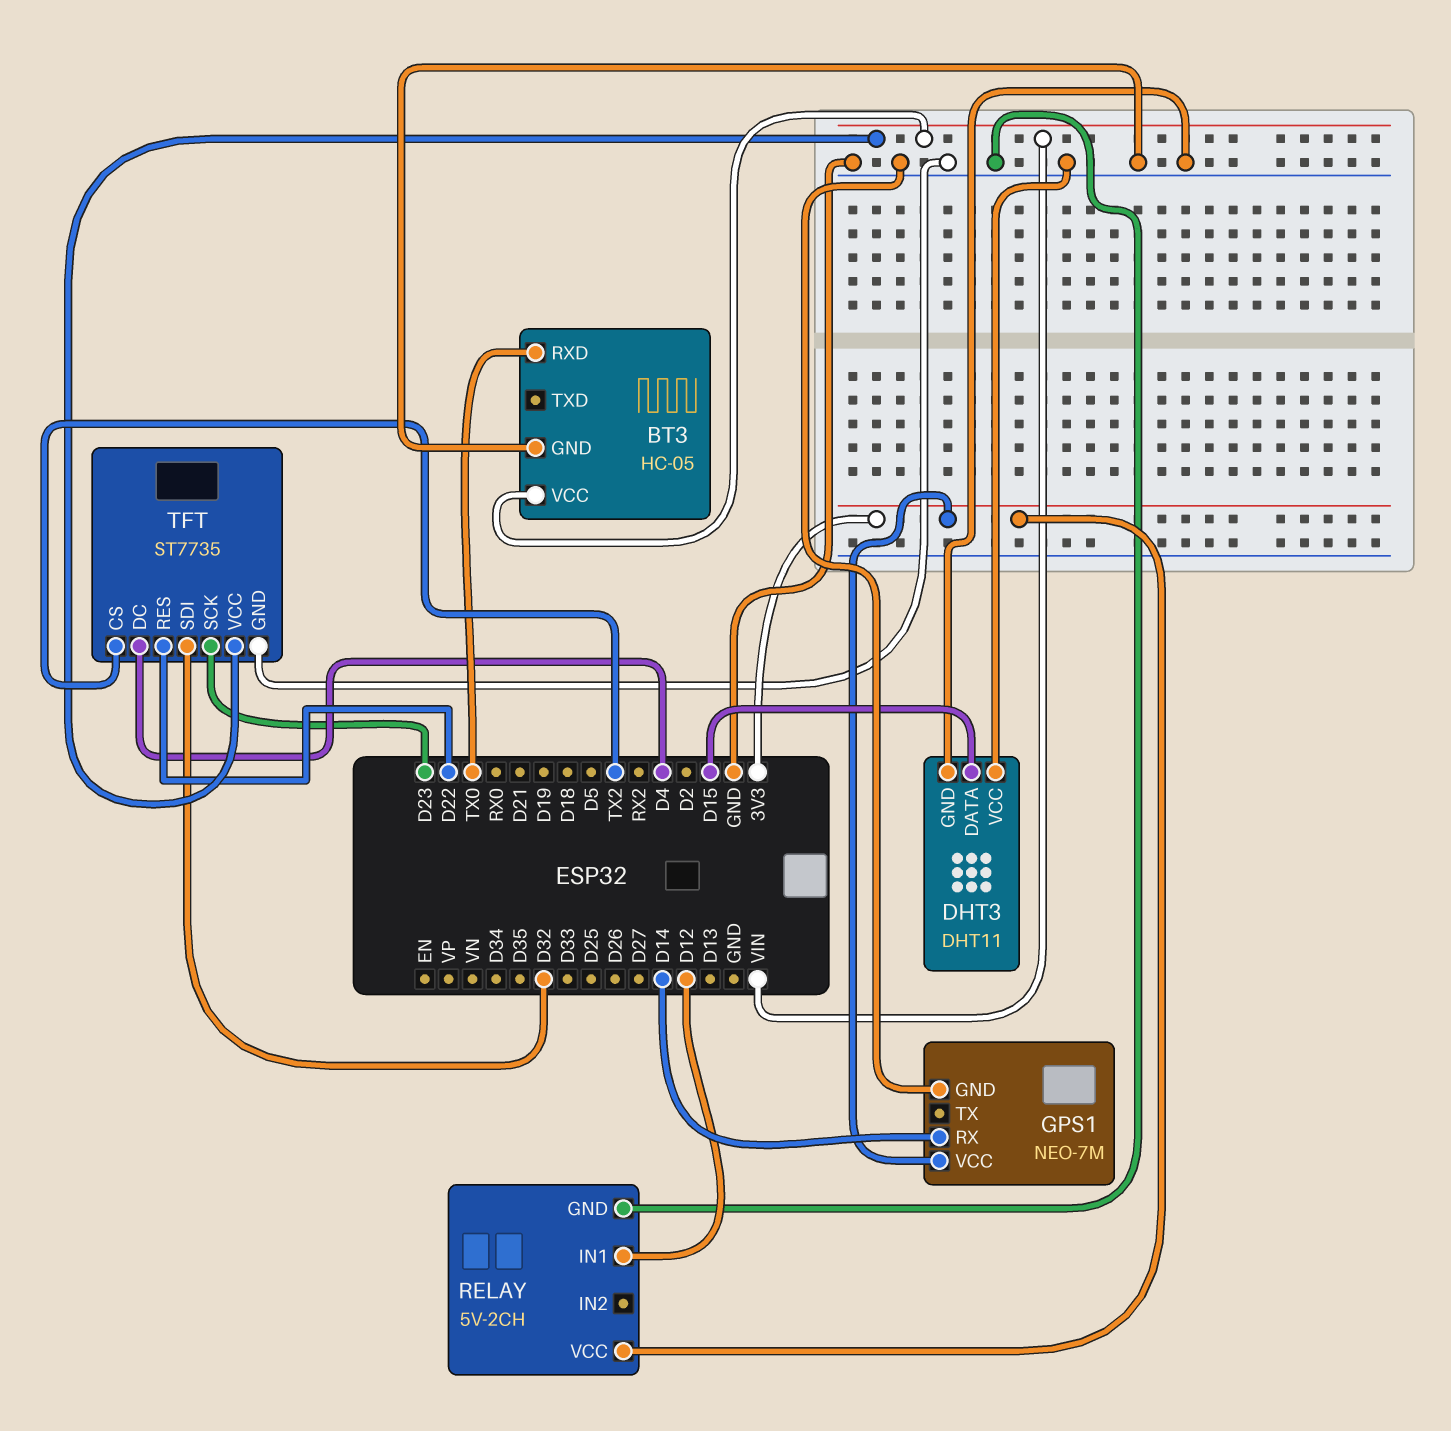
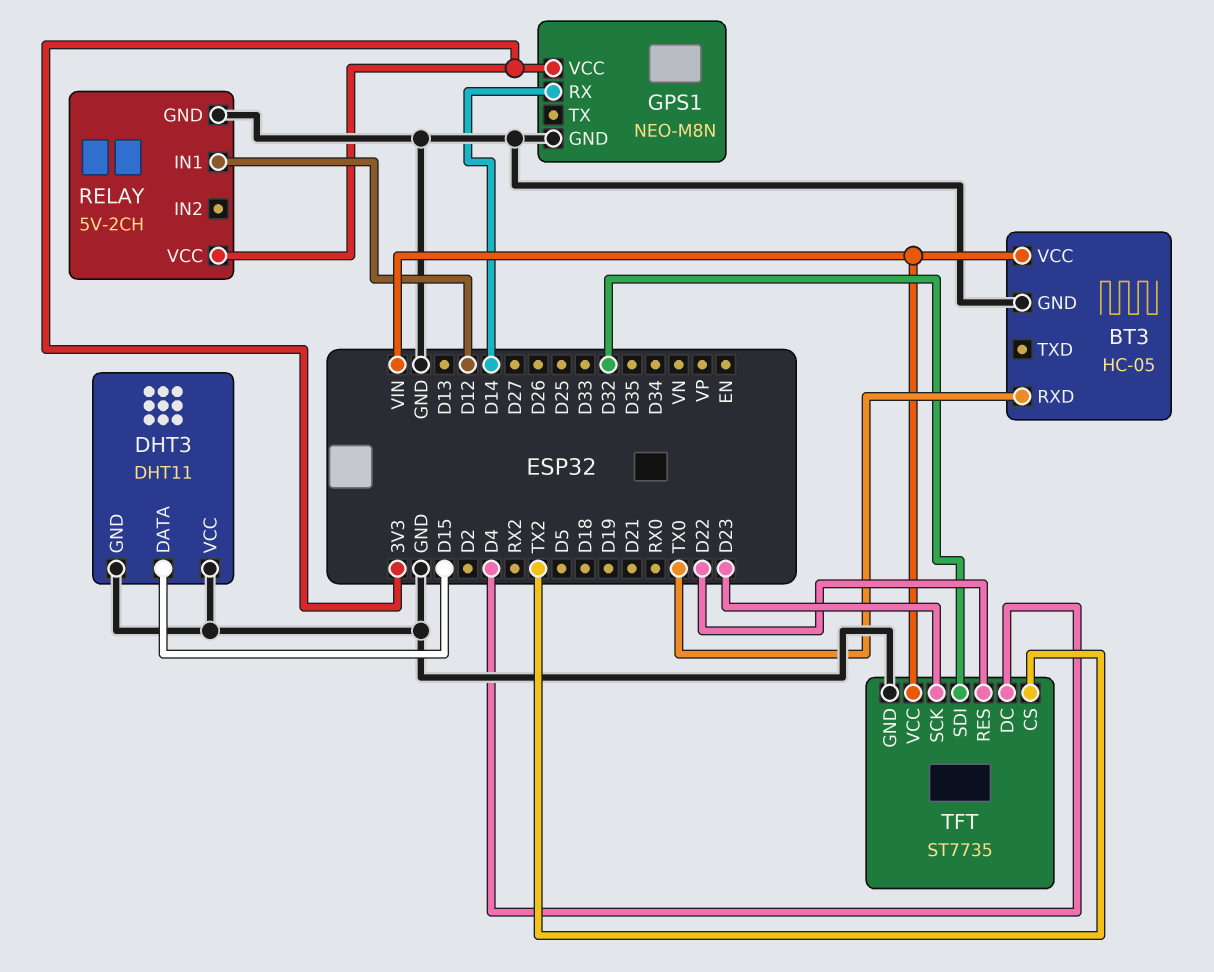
GPS1: NEO-7M -> NEO-M8N

